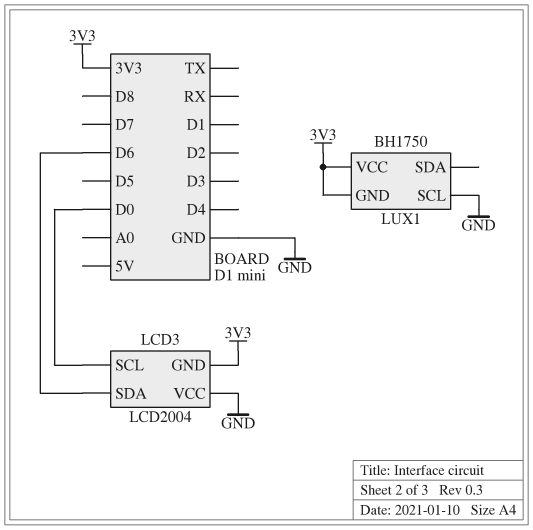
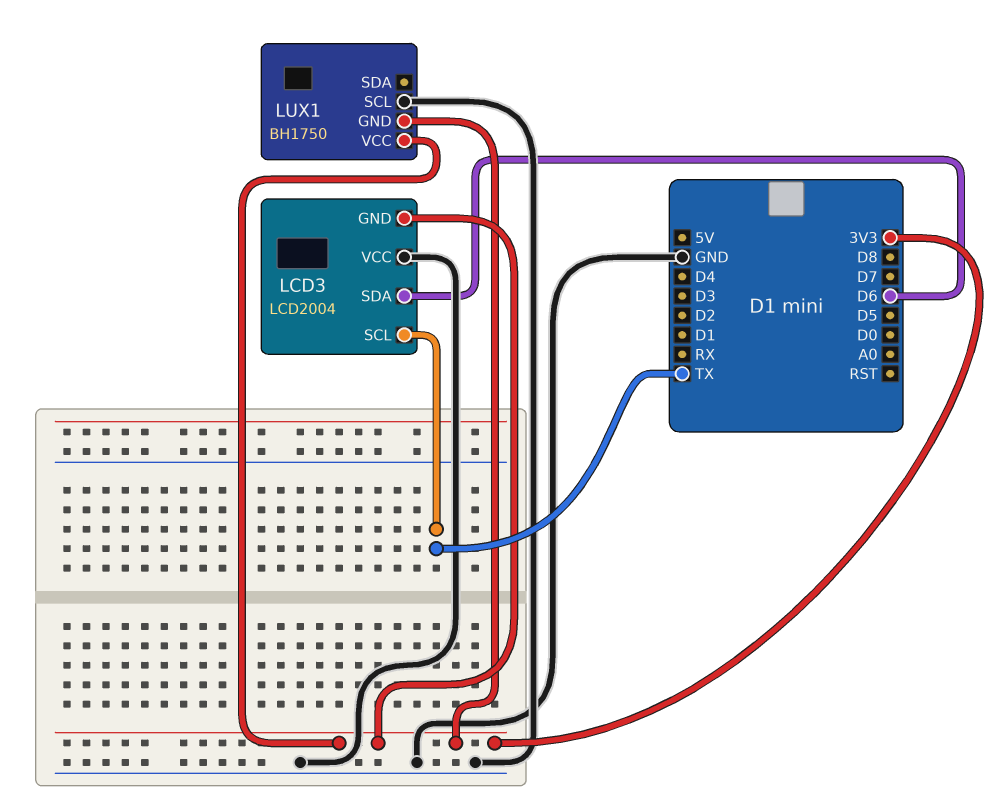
LCD3 pin SCL: D0 -> TX

